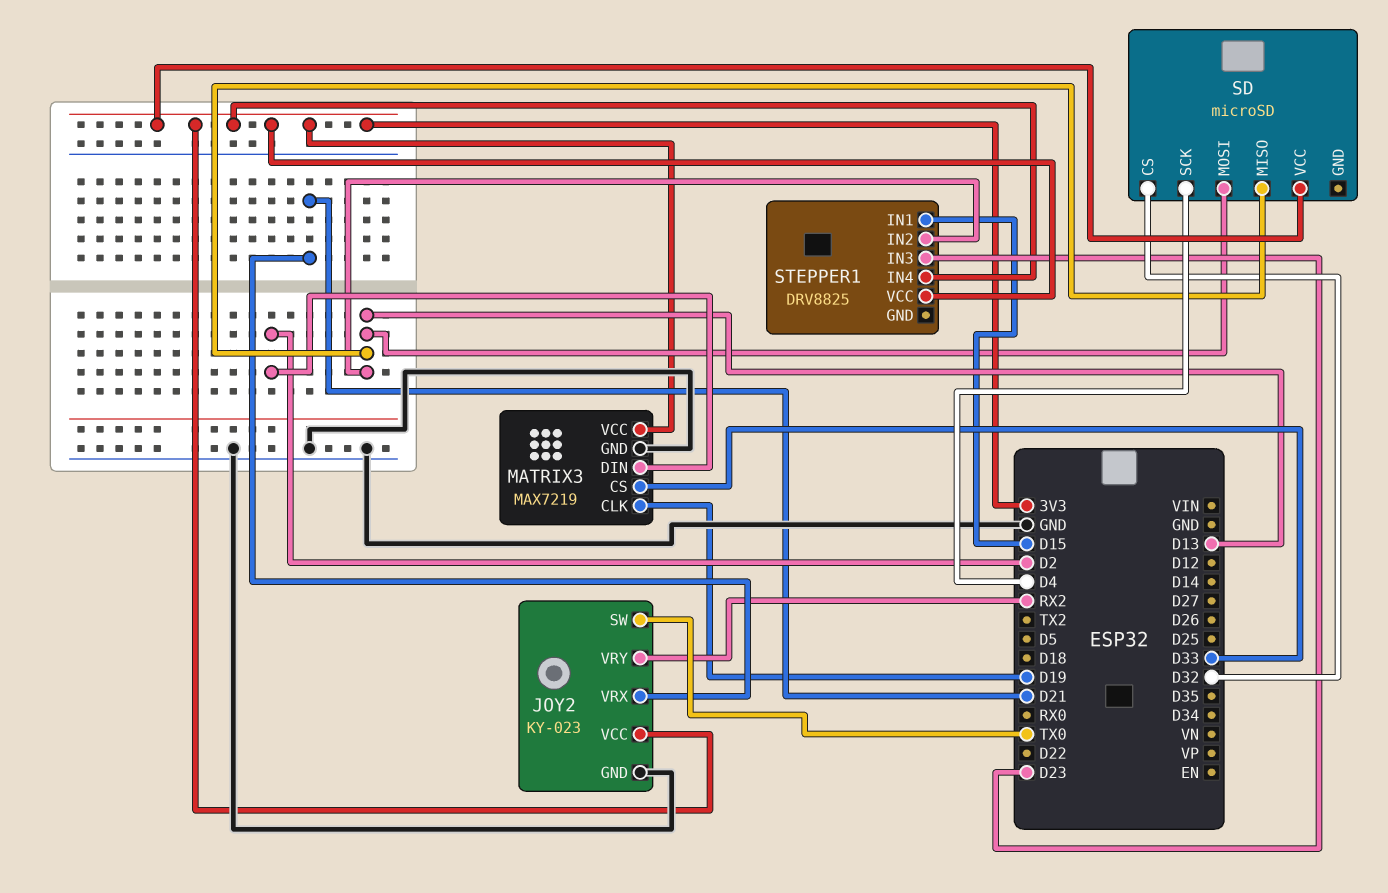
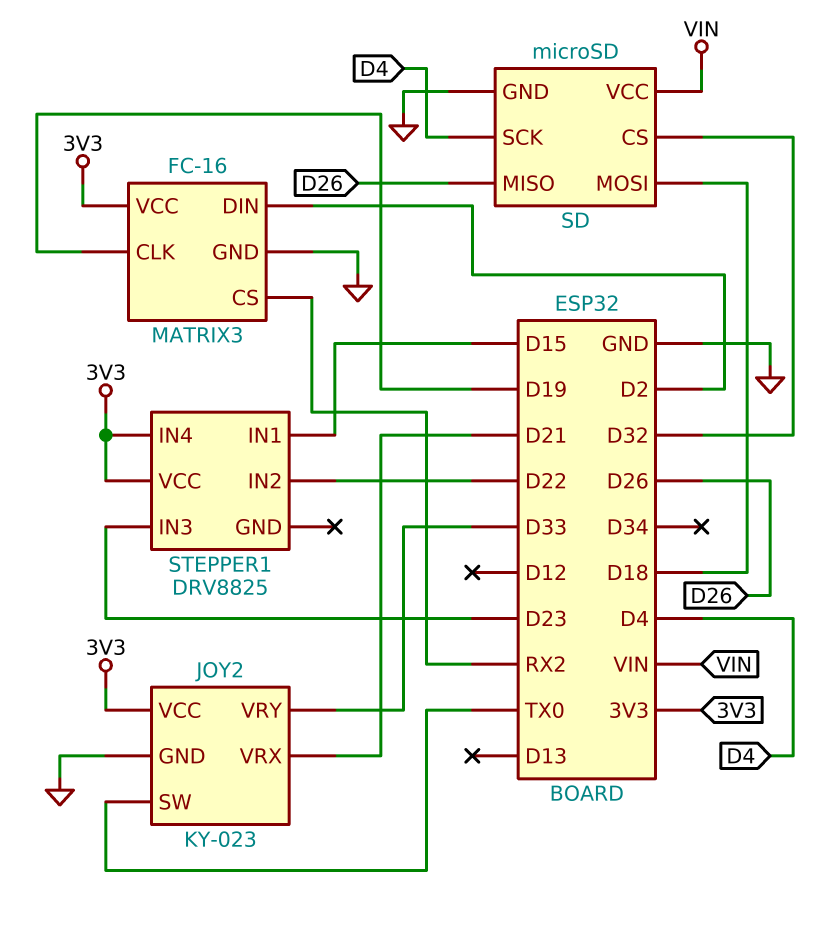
JOY2 pin VRY: RX2 -> D33
MATRIX3: MAX7219 -> FC-16
MATRIX3 pin CS: D33 -> RX2
SD pin GND: none -> GND
SD pin MISO: D13 -> D26
SD pin MOSI: D13 -> D18
SD pin VCC: 3V3 -> VIN
STEPPER1 pin IN2: D13 -> D22

